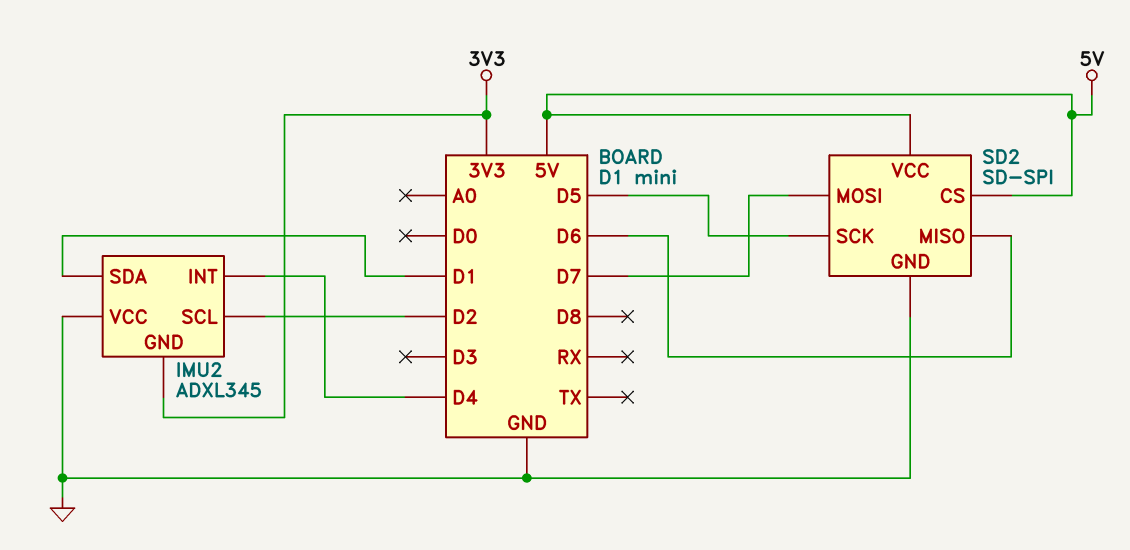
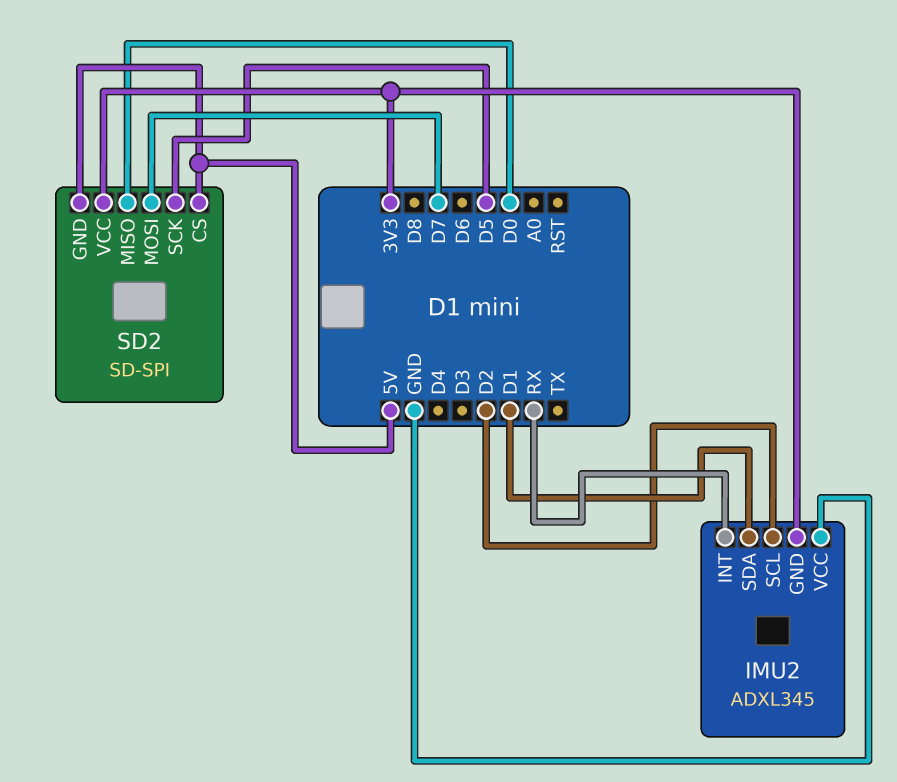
IMU2 pin INT: D4 -> RX
SD2 pin GND: GND -> 5V
SD2 pin MISO: D6 -> D0
SD2 pin VCC: 5V -> 3V3

